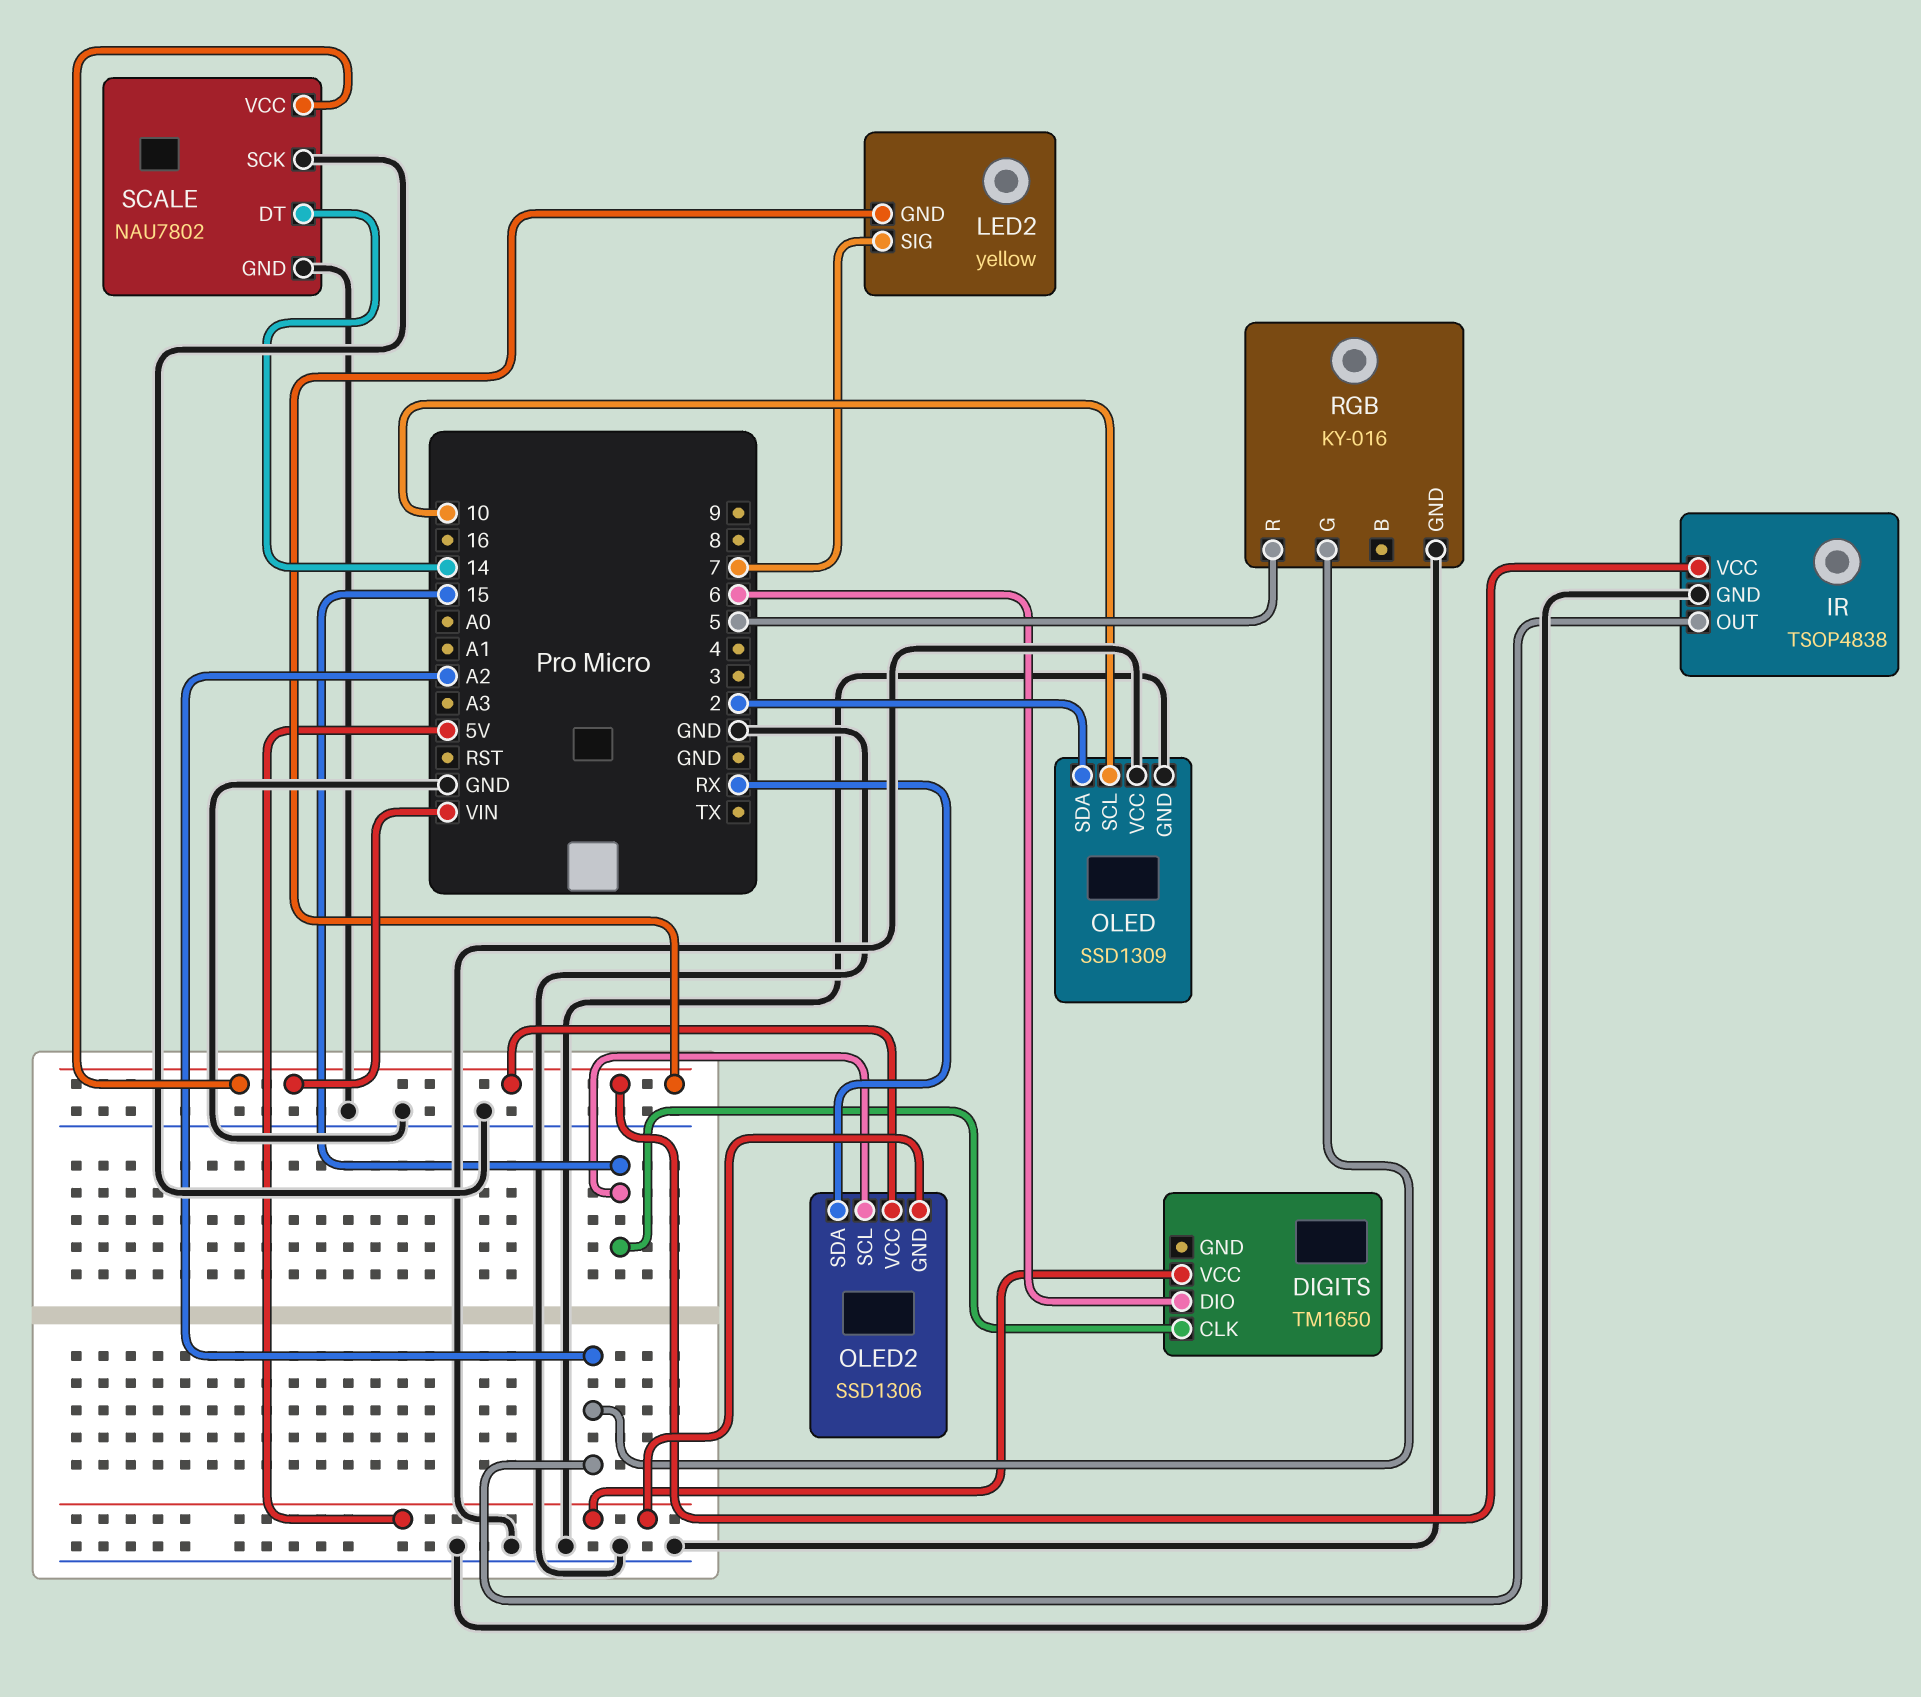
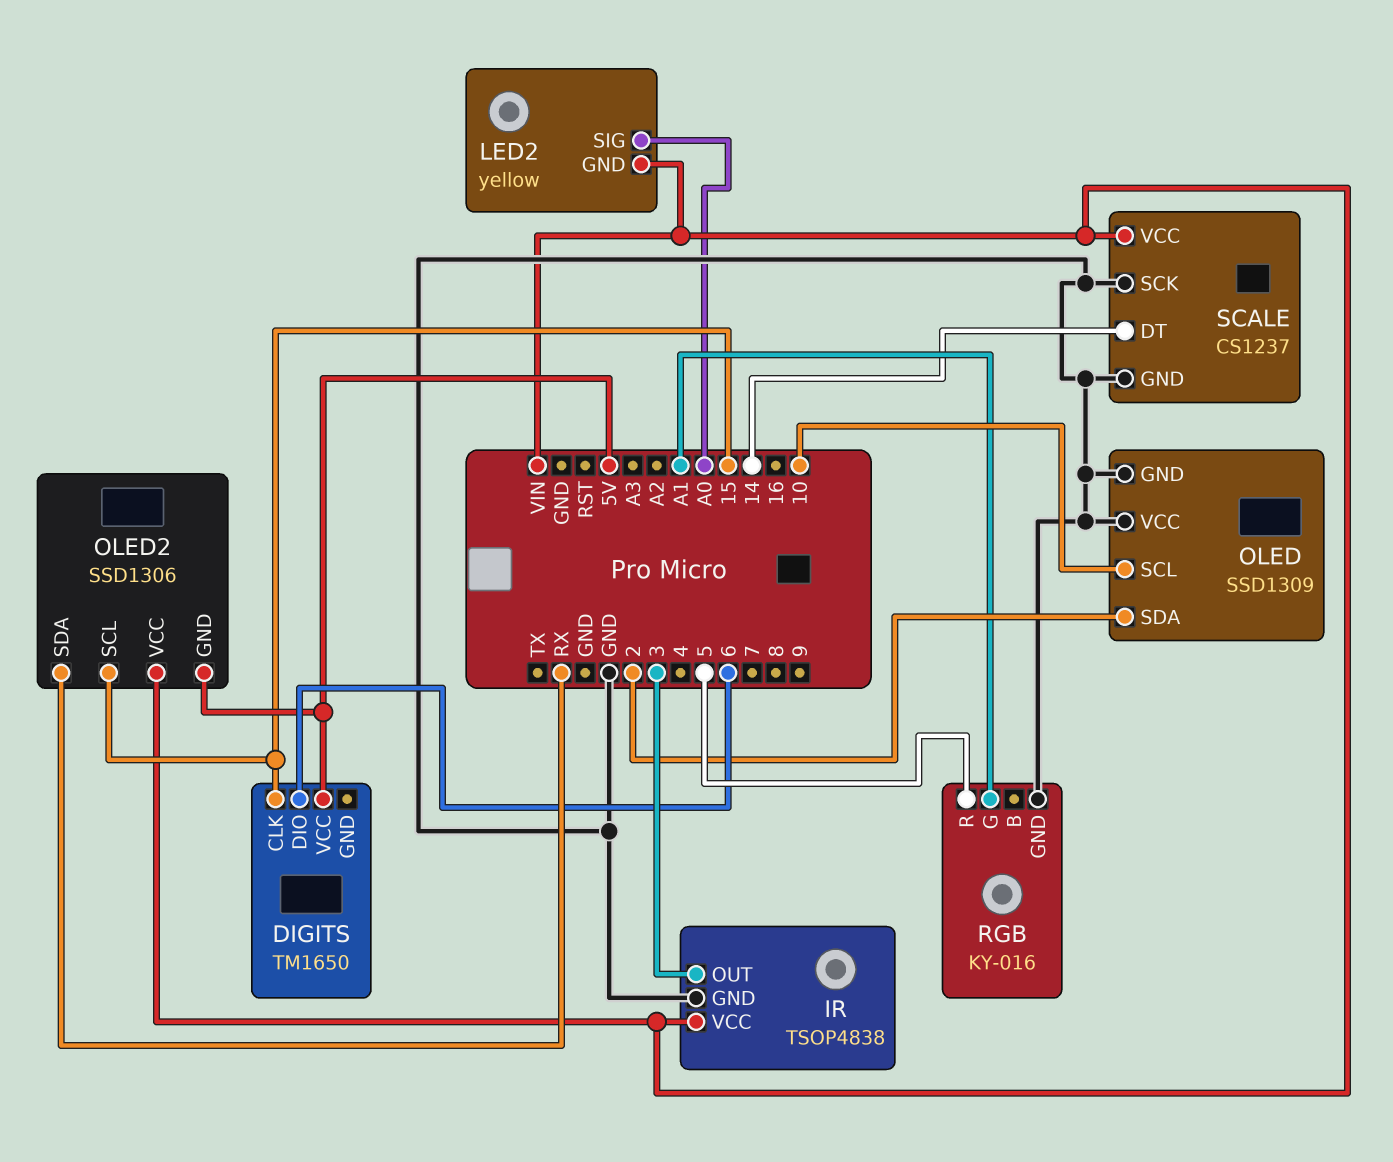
IR pin OUT: A2 -> 3
LED2 pin SIG: 7 -> A0
RGB pin G: A2 -> A1
SCALE: NAU7802 -> CS1237

